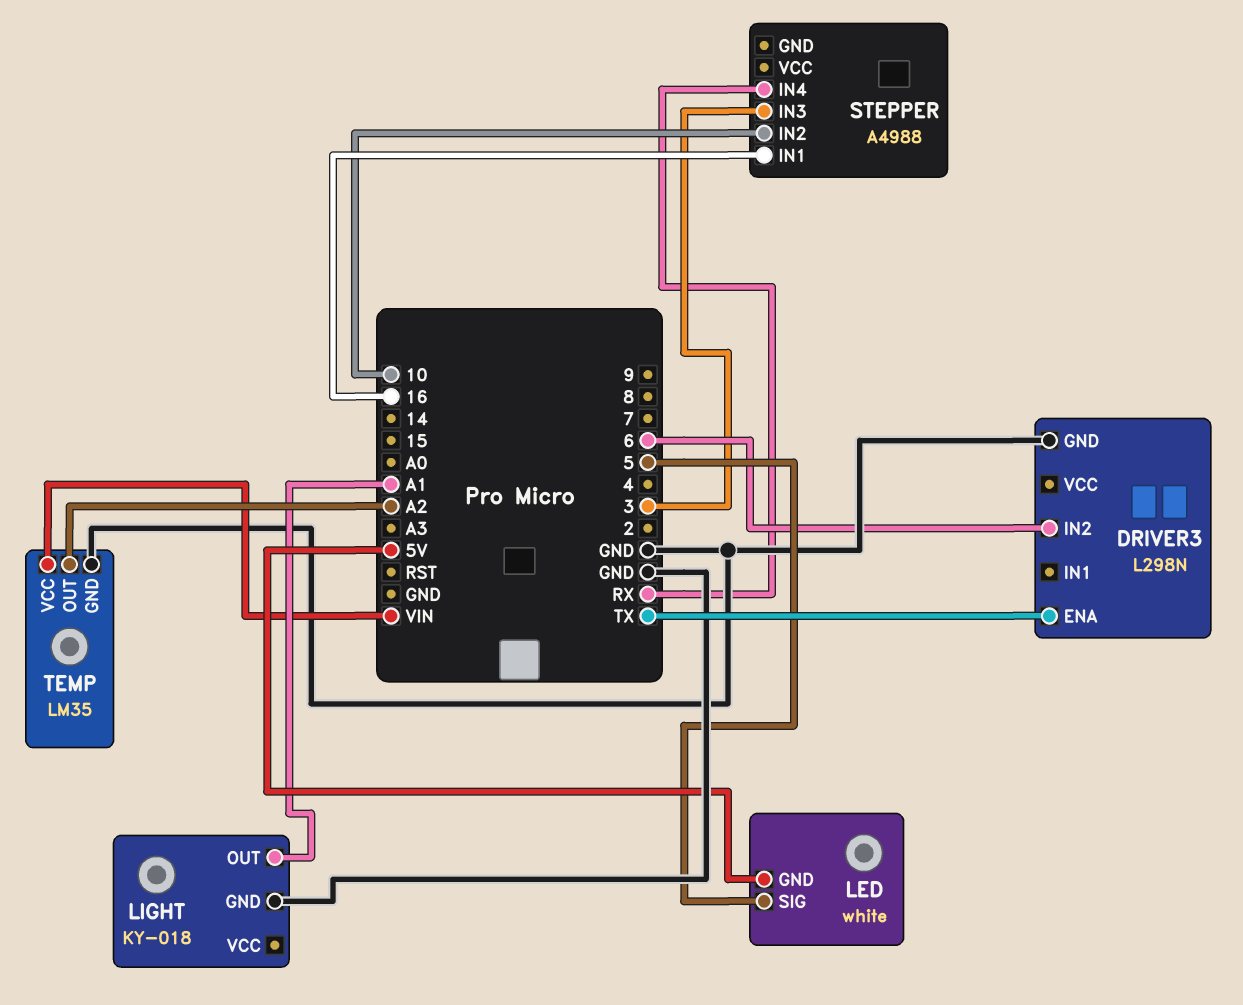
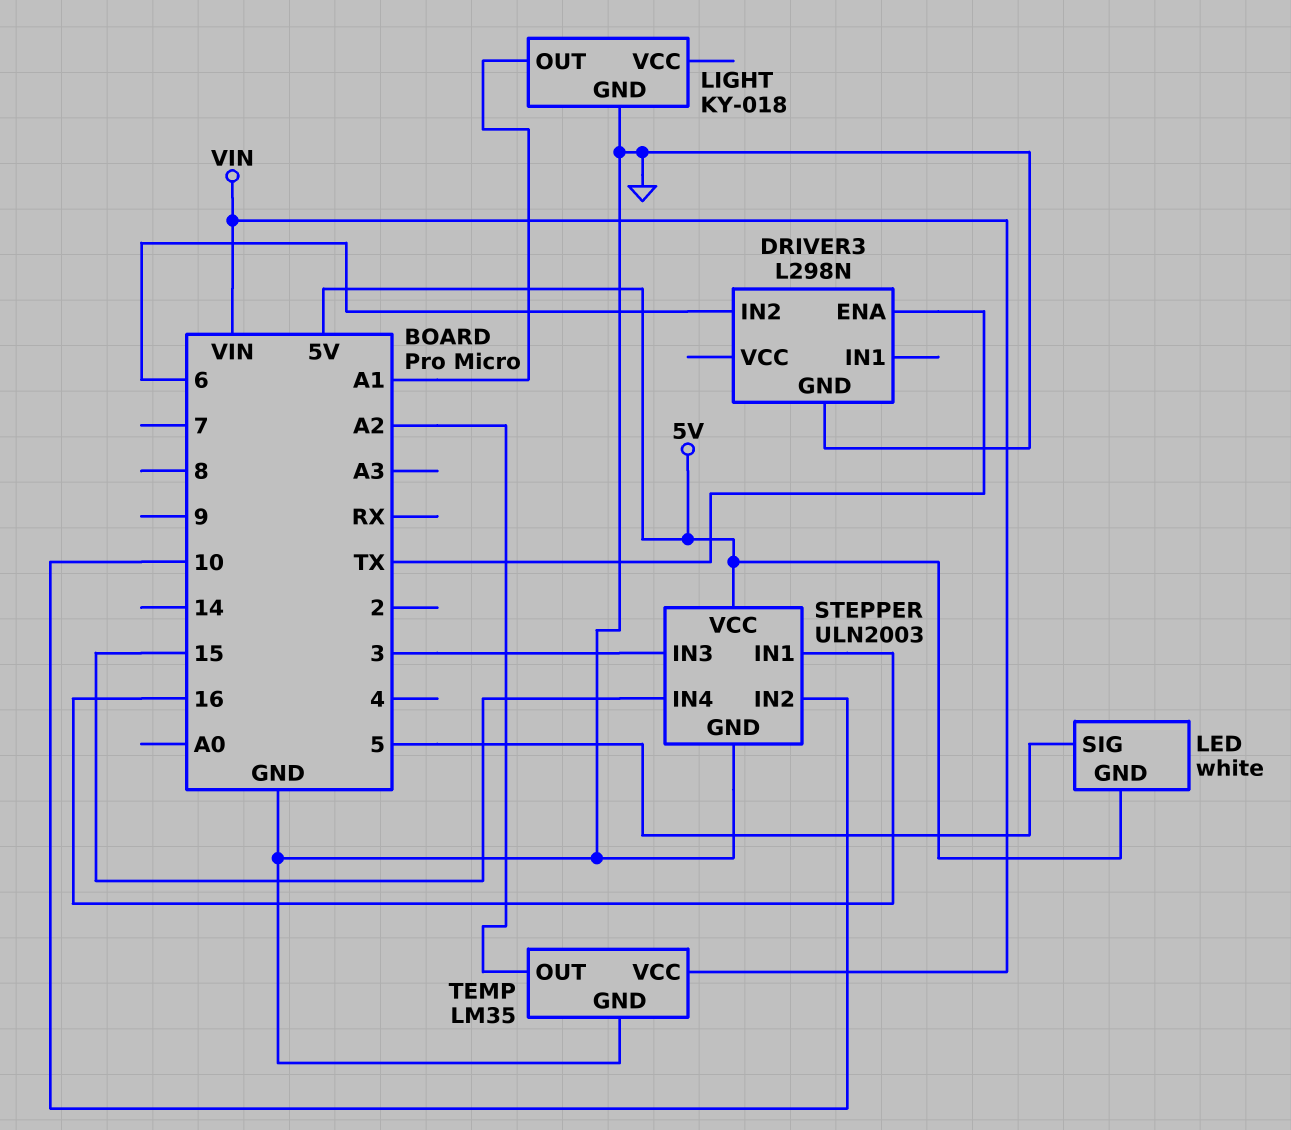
STEPPER: A4988 -> ULN2003
STEPPER pin GND: none -> GND
STEPPER pin IN4: RX -> 15
STEPPER pin VCC: none -> 5V

